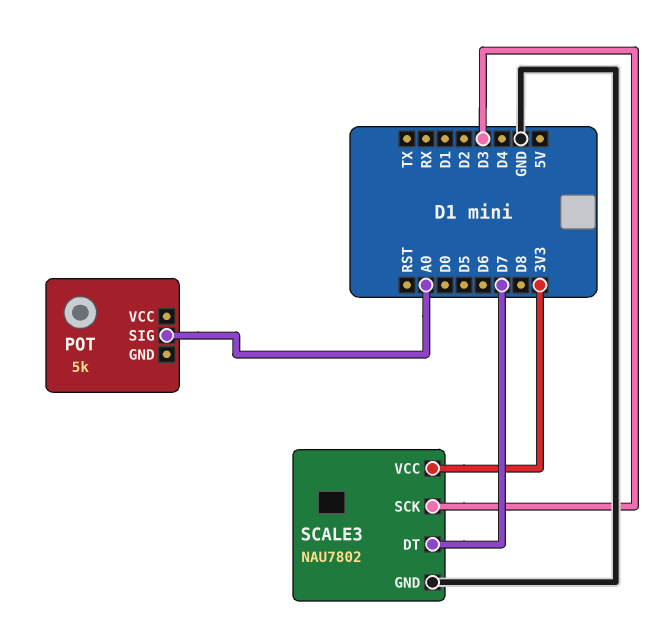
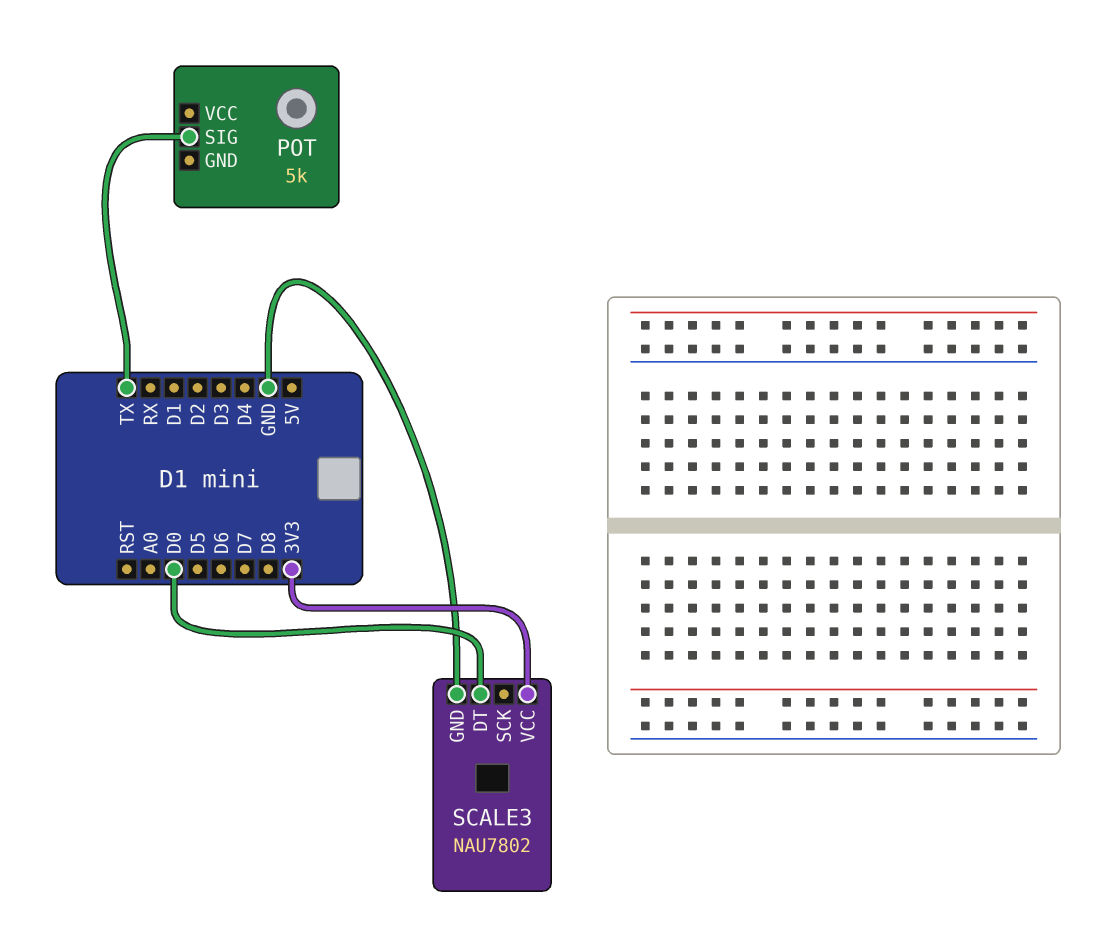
POT pin SIG: A0 -> TX
SCALE3 pin DT: D7 -> D0
SCALE3 pin SCK: D3 -> none

